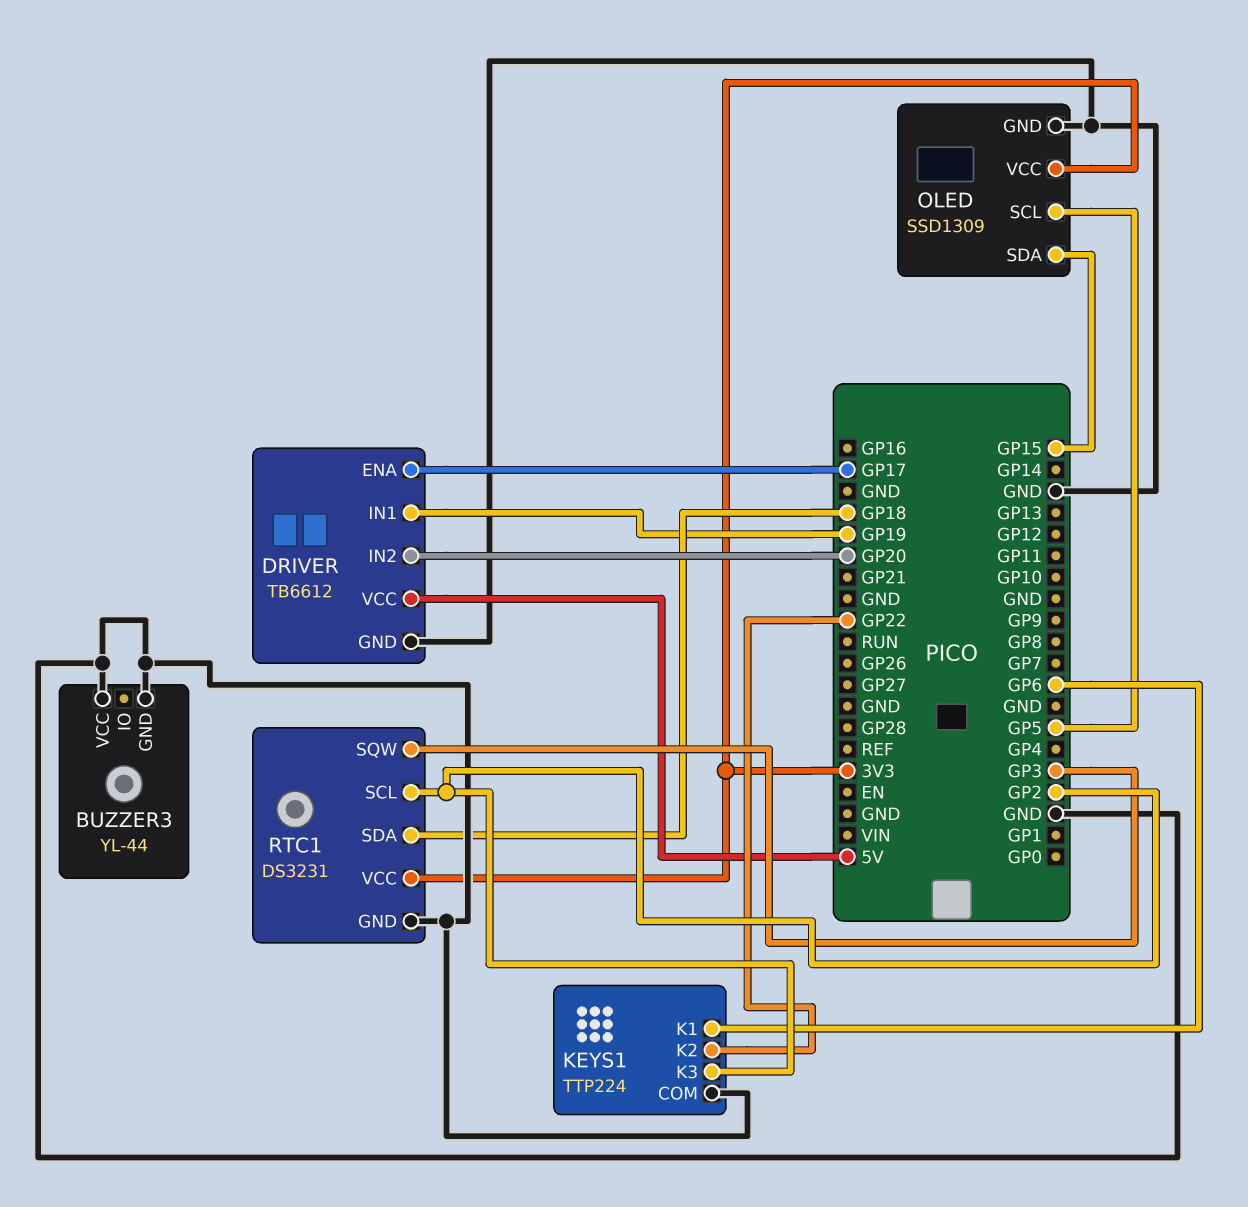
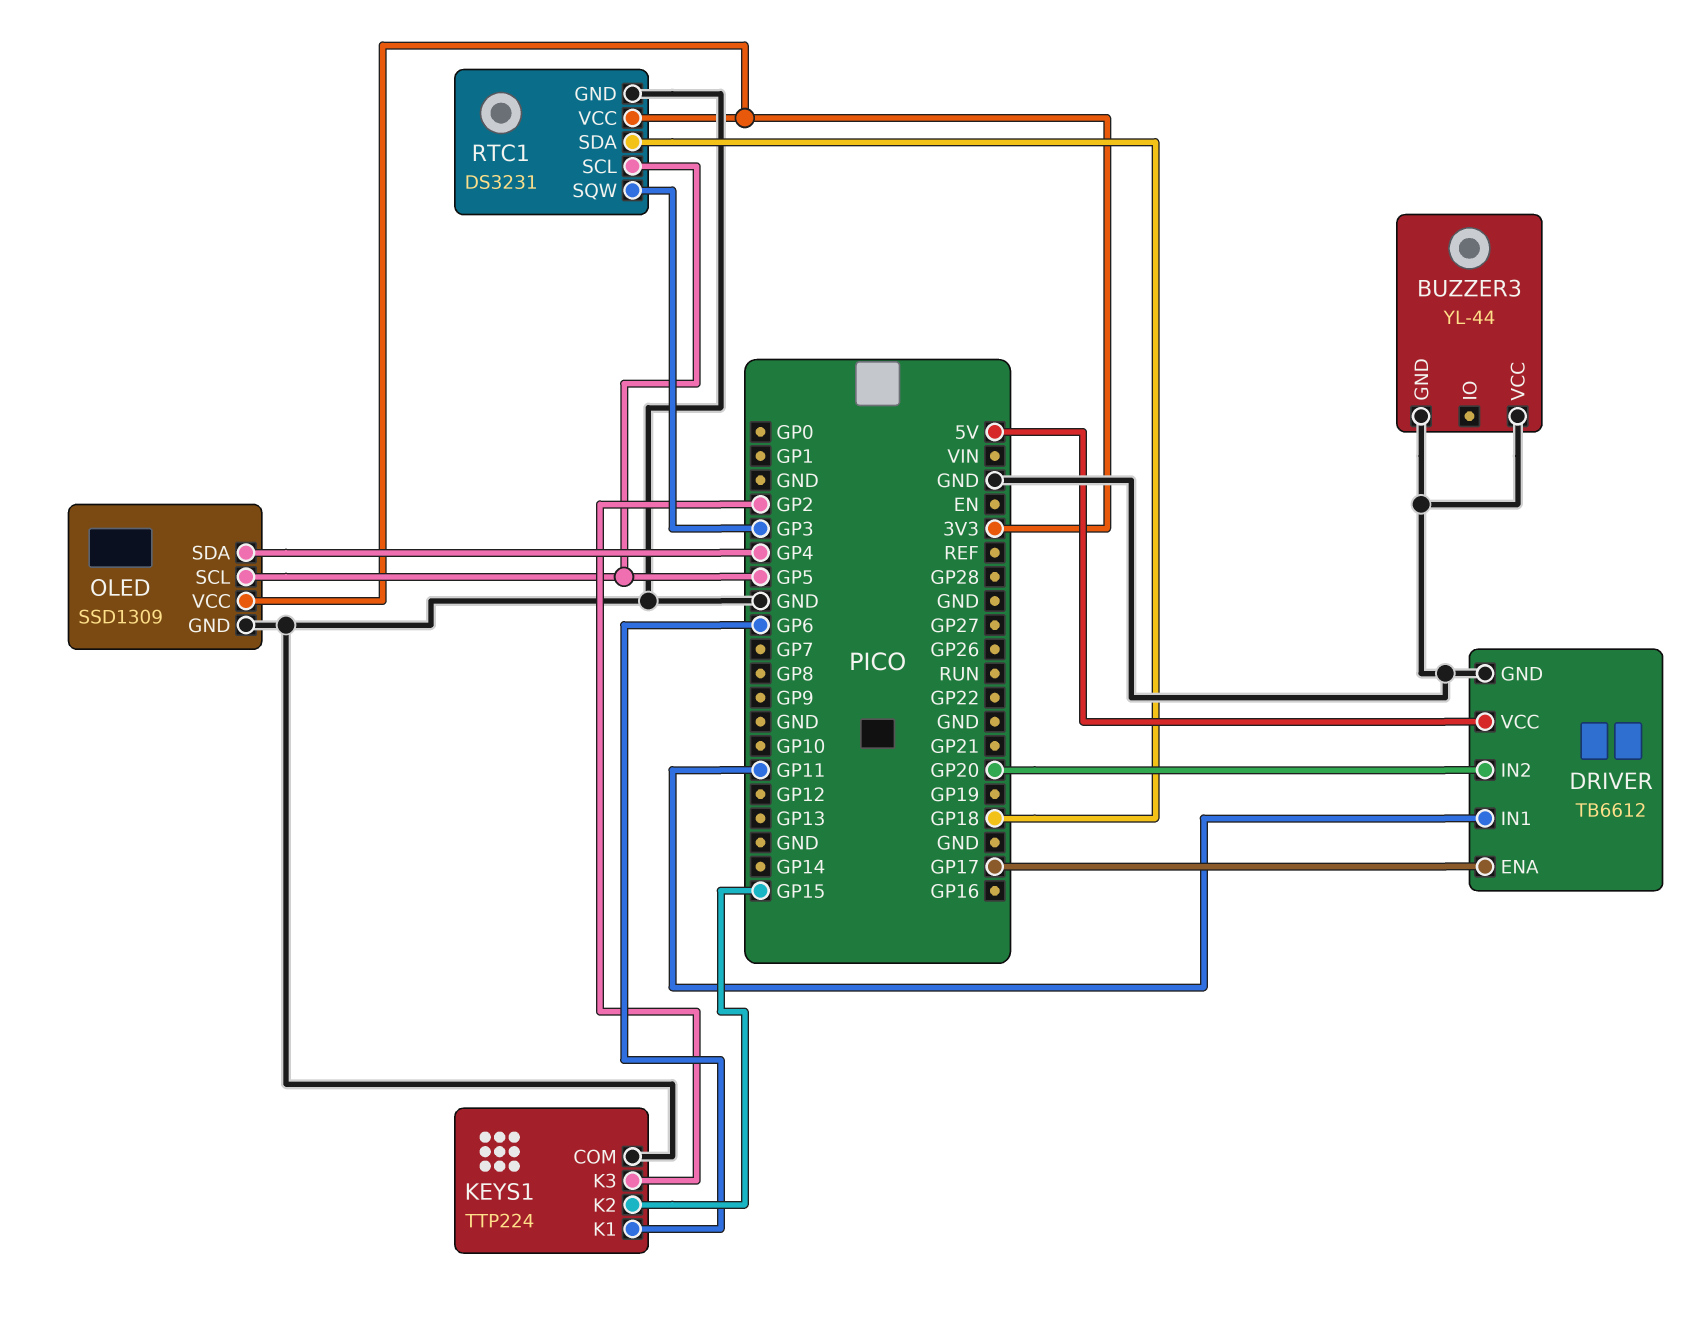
DRIVER pin IN1: GP19 -> GP11
KEYS1 pin K2: GP22 -> GP15
OLED pin SDA: GP15 -> GP4
RTC1 pin SCL: GP2 -> GP5

